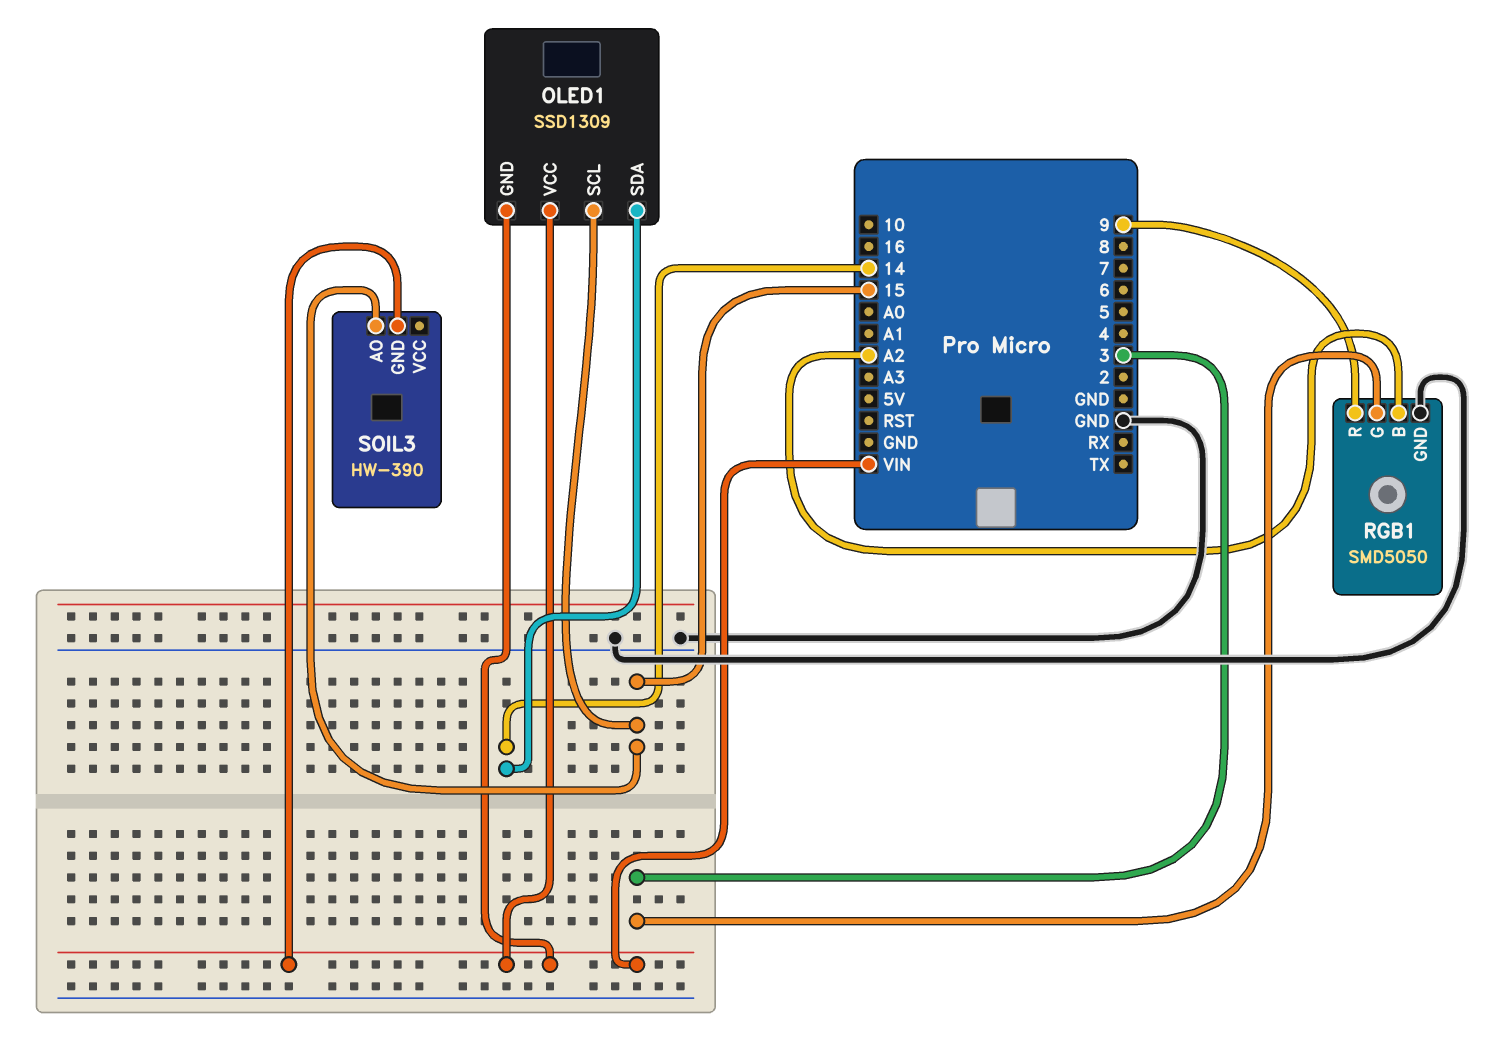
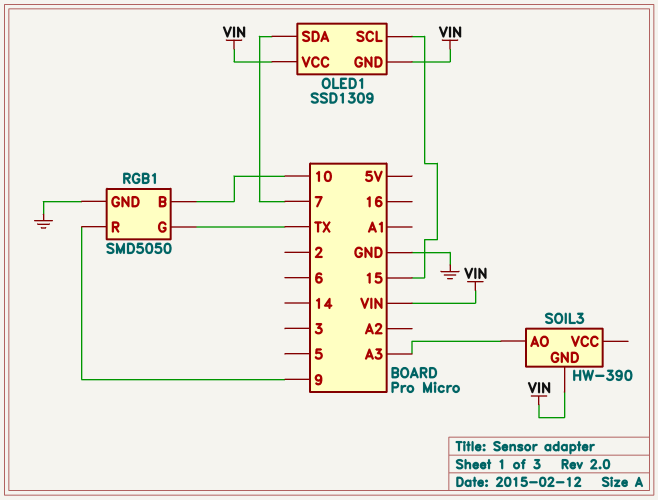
OLED1 pin SDA: 14 -> 7
RGB1 pin B: A2 -> 10
RGB1 pin G: 3 -> TX
SOIL3 pin AO: 15 -> A3

